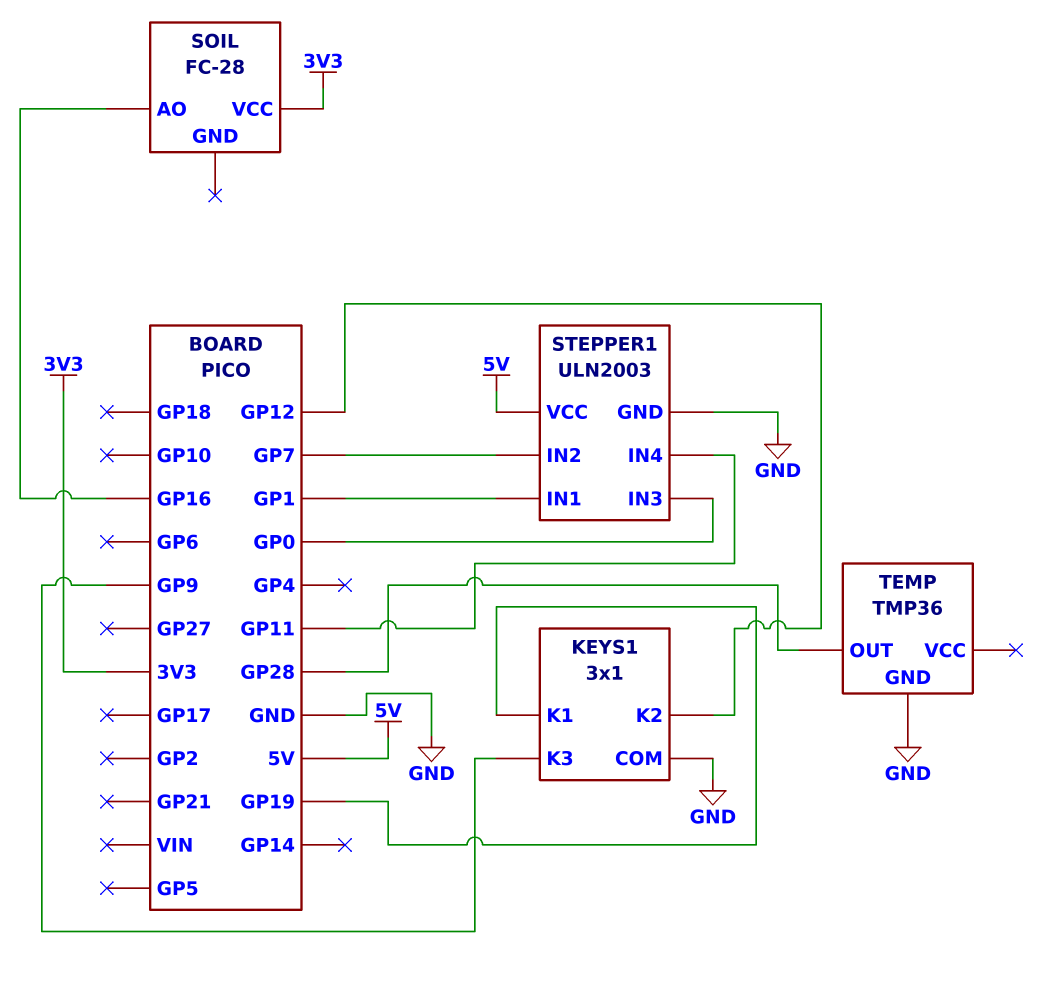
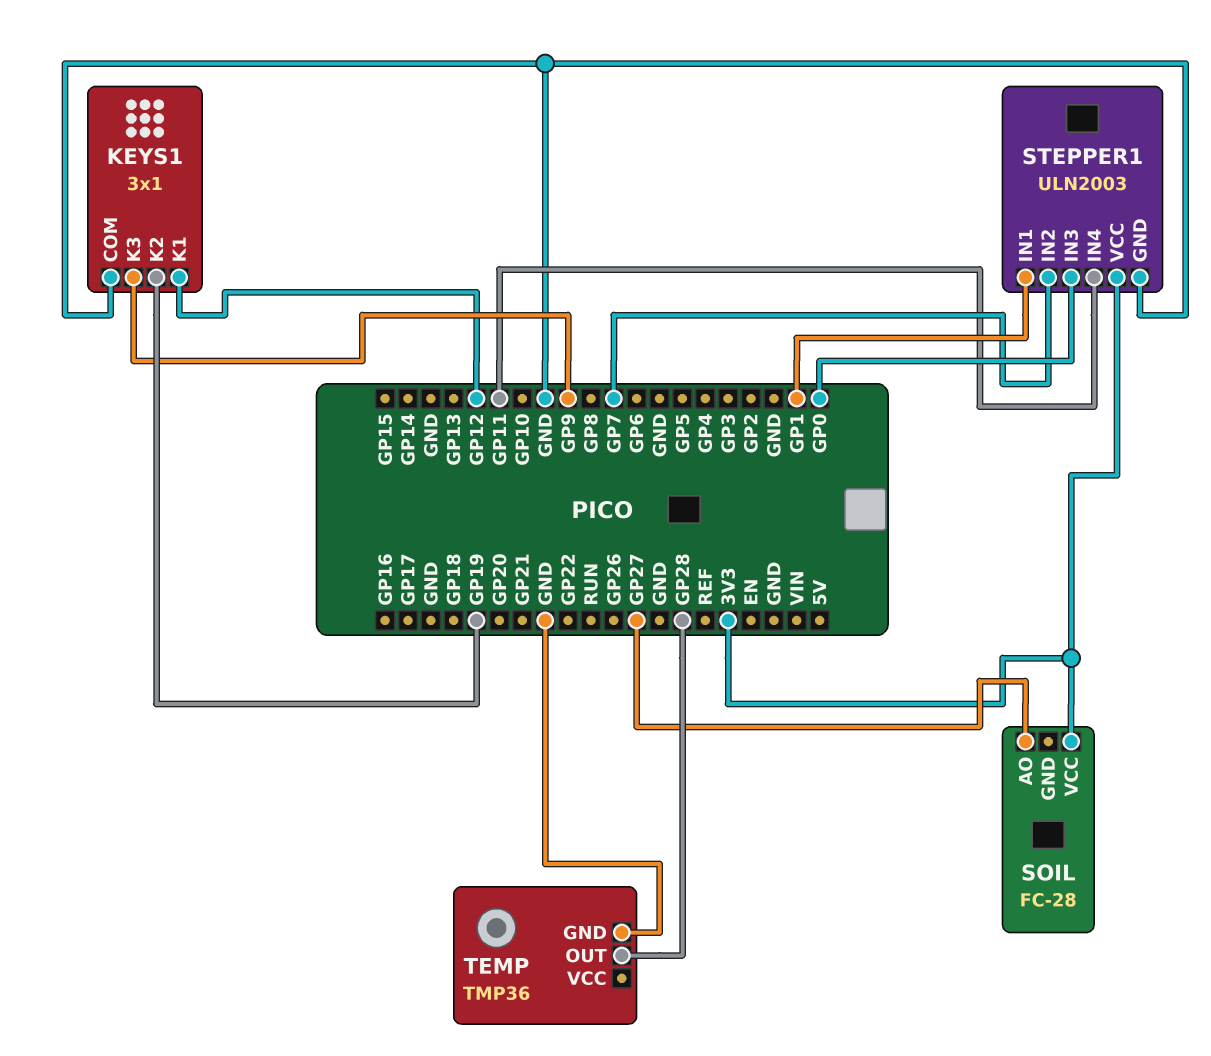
KEYS1 pin K1: GP19 -> GP12
KEYS1 pin K2: GP12 -> GP19
SOIL pin AO: GP16 -> GP27
STEPPER1 pin VCC: 5V -> 3V3

